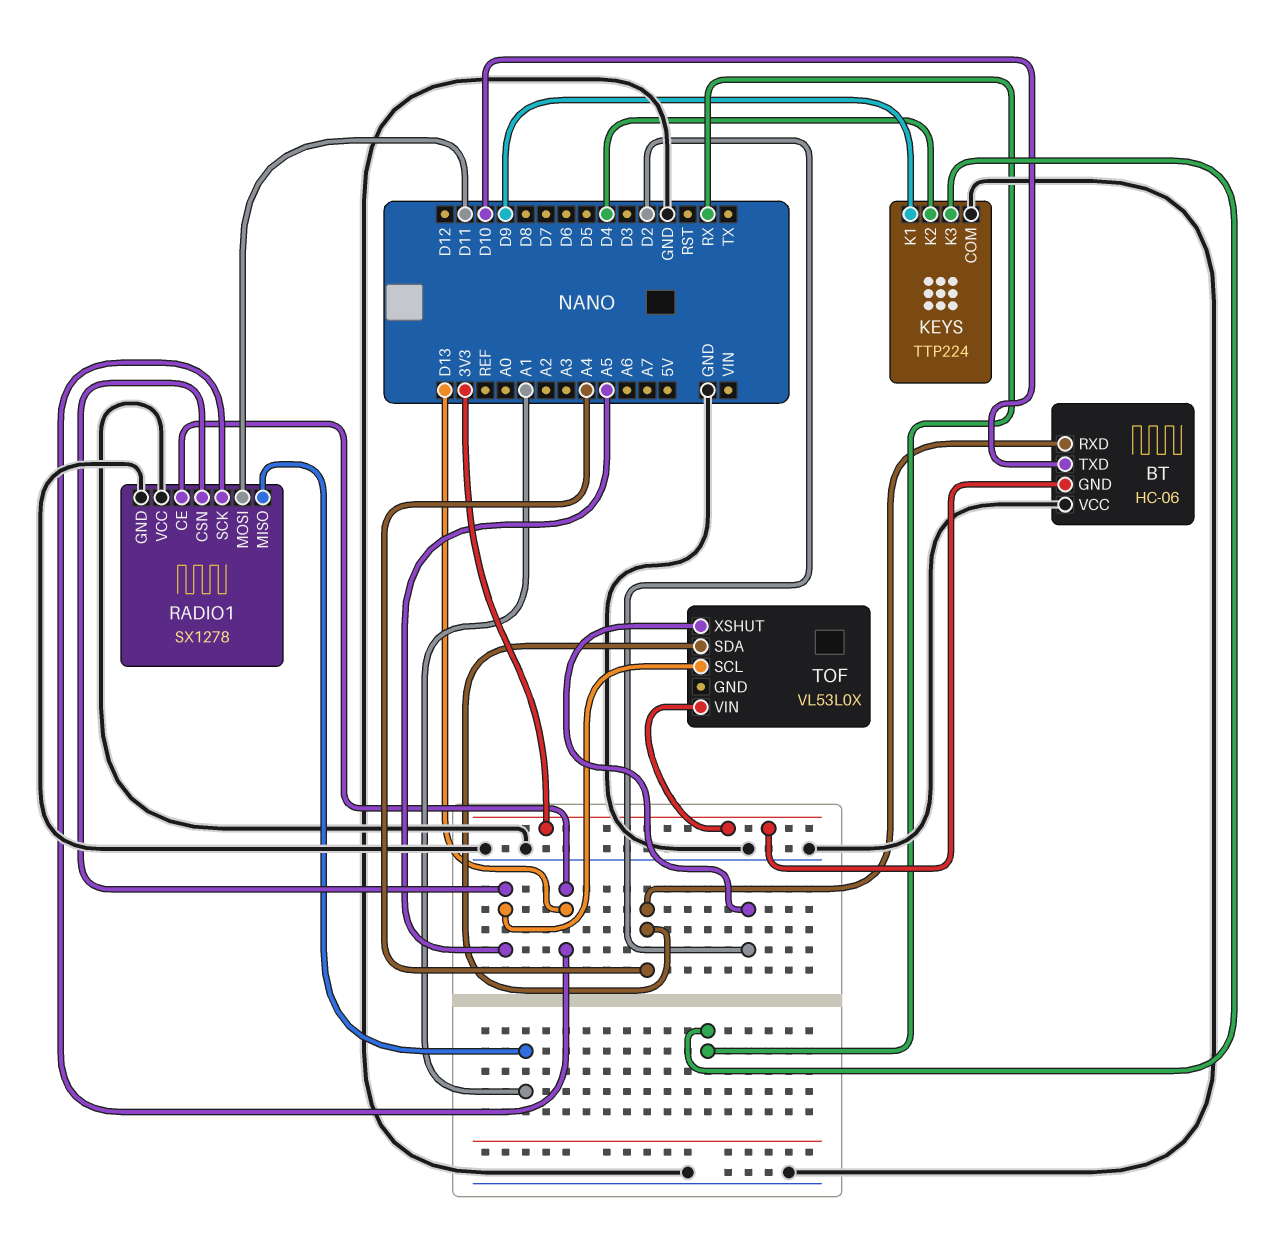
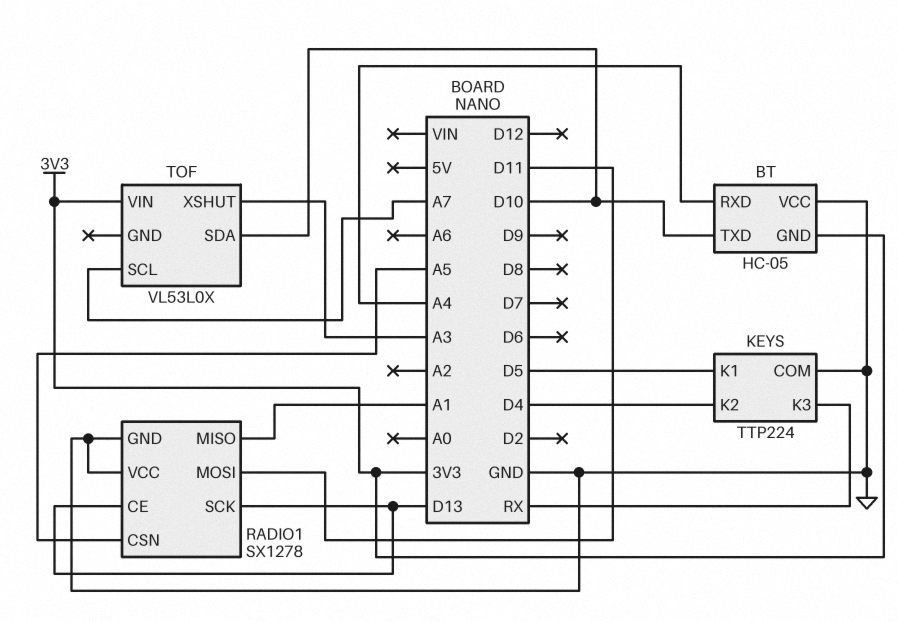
BT: HC-06 -> HC-05
KEYS pin K1: D9 -> D5
TOF pin SCL: A5 -> A7
TOF pin SDA: A4 -> D10
TOF pin XSHUT: D2 -> A3

